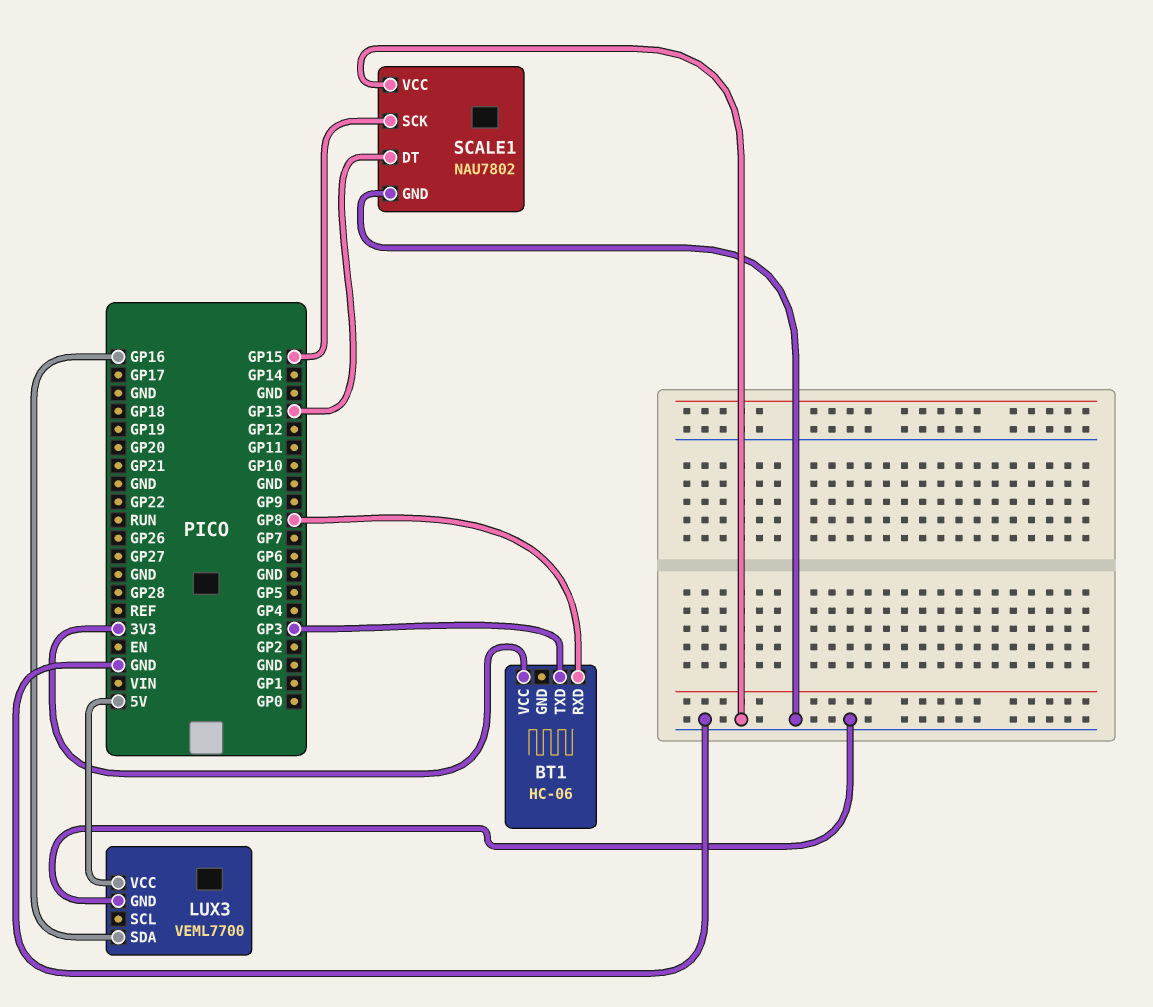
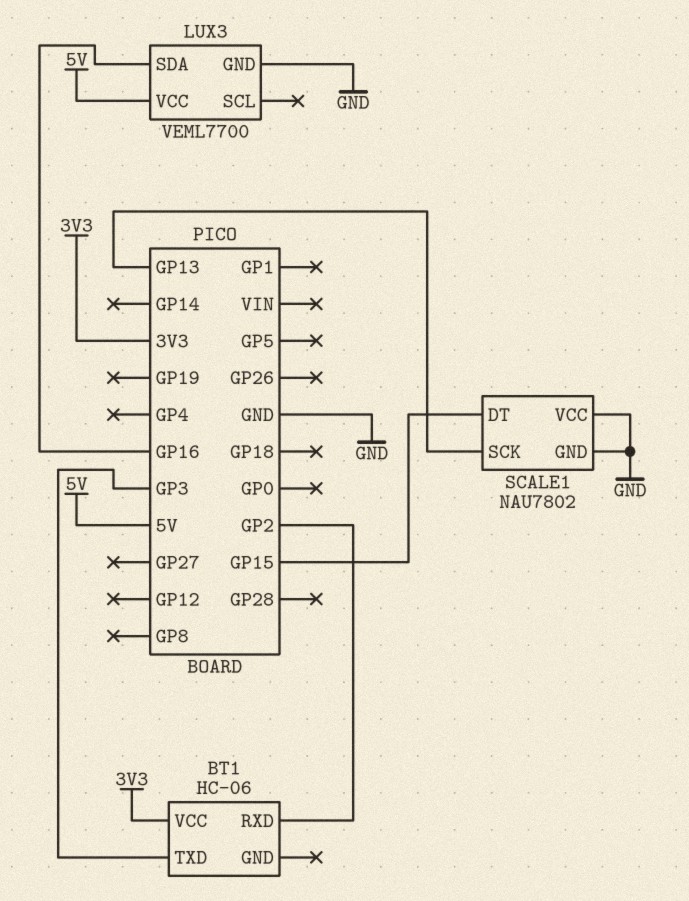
BT1 pin RXD: GP8 -> GP2
SCALE1 pin DT: GP13 -> GP15
SCALE1 pin SCK: GP15 -> GP13

